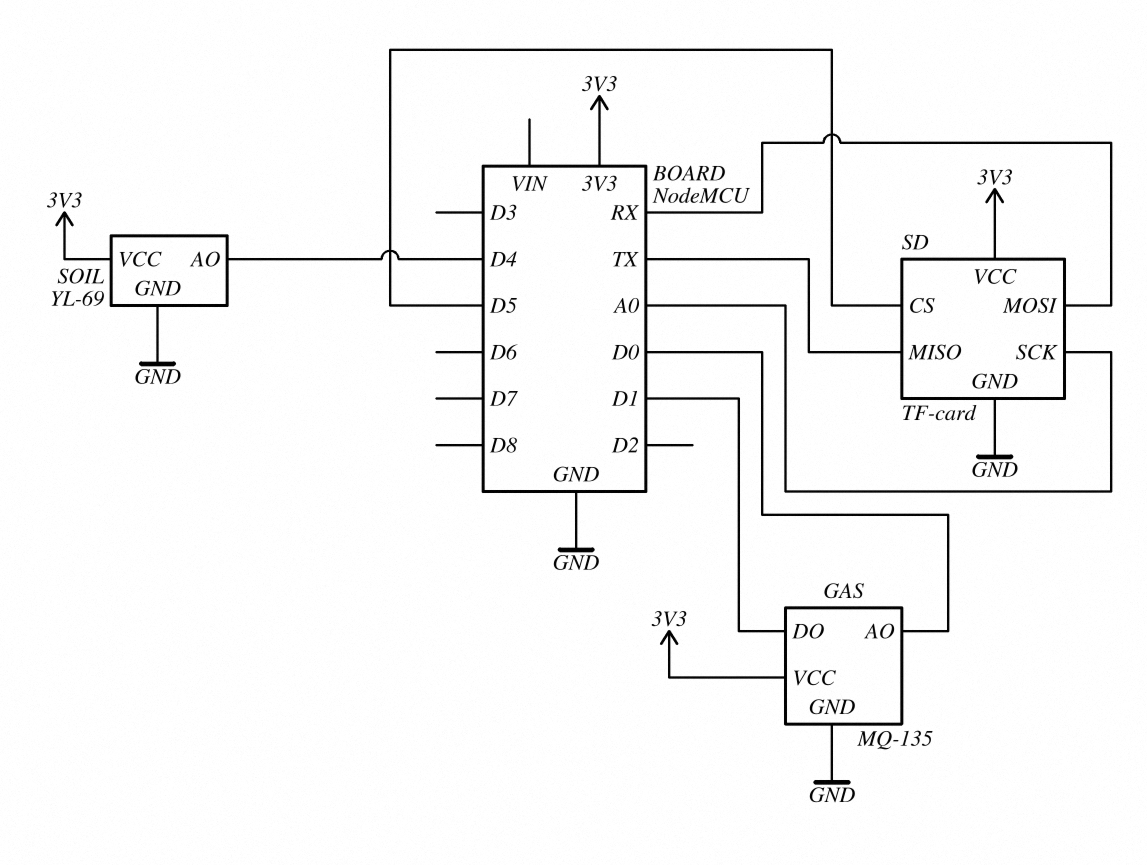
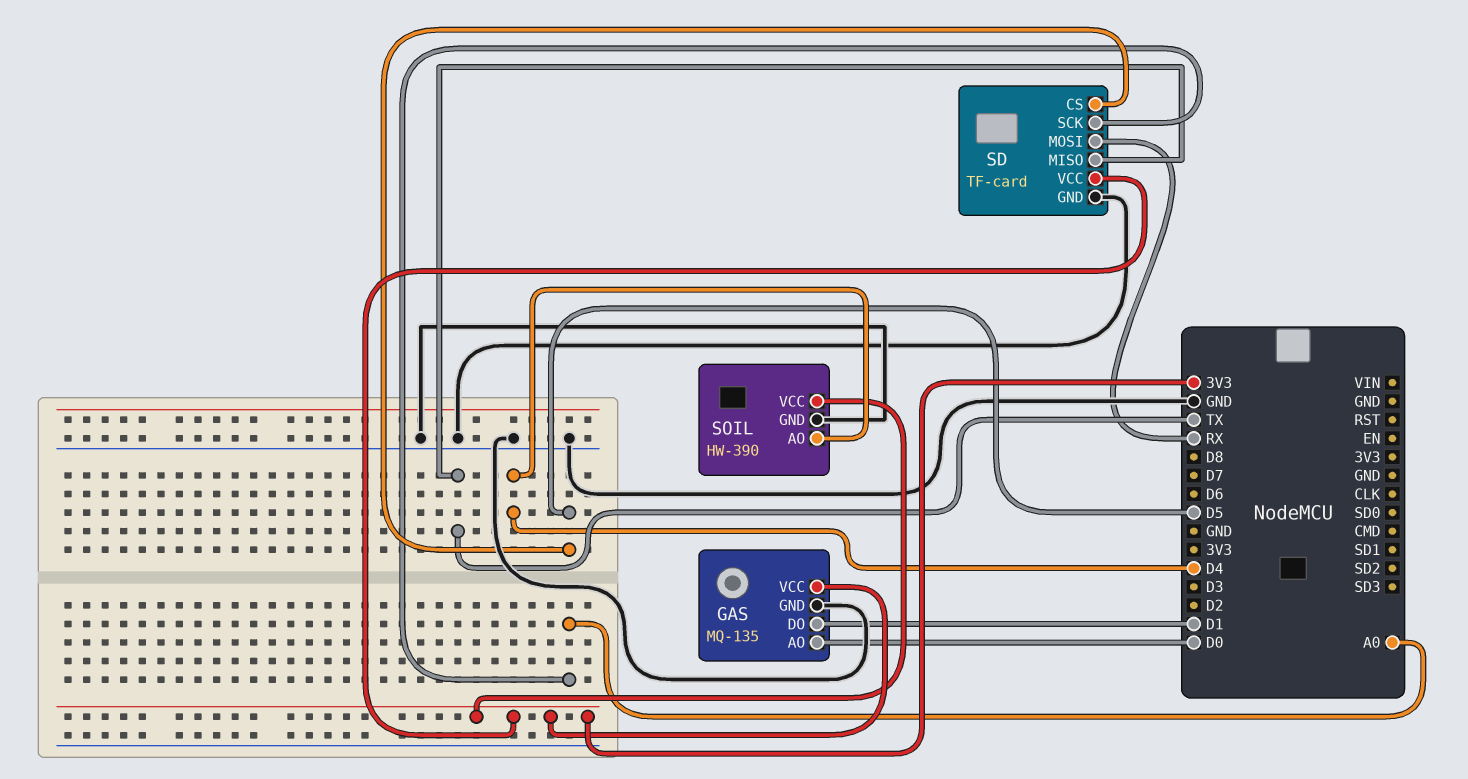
SOIL: YL-69 -> HW-390

